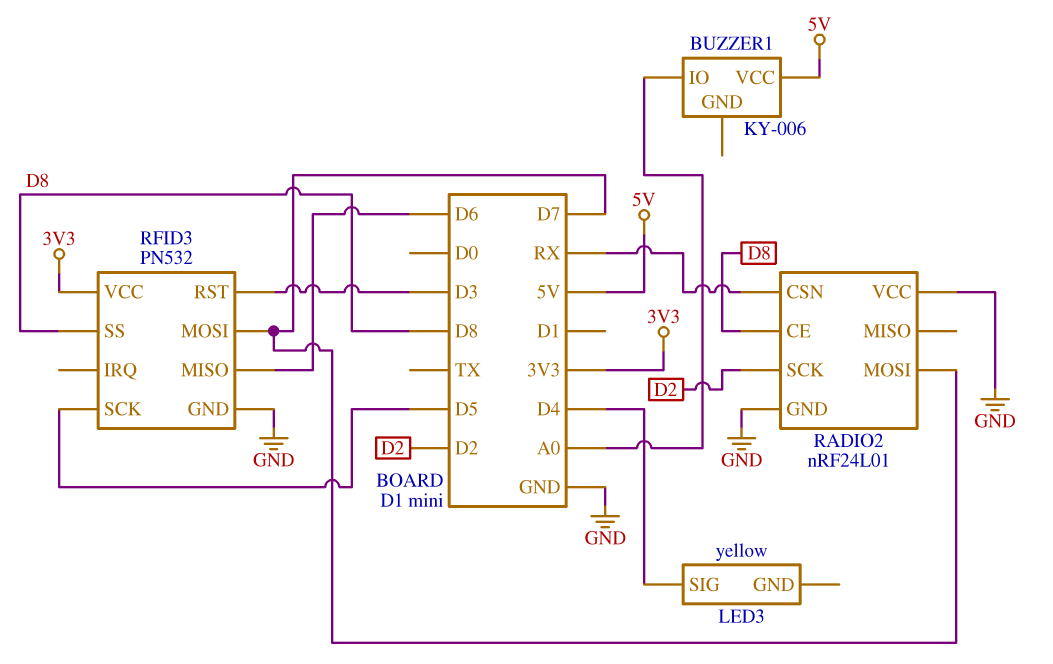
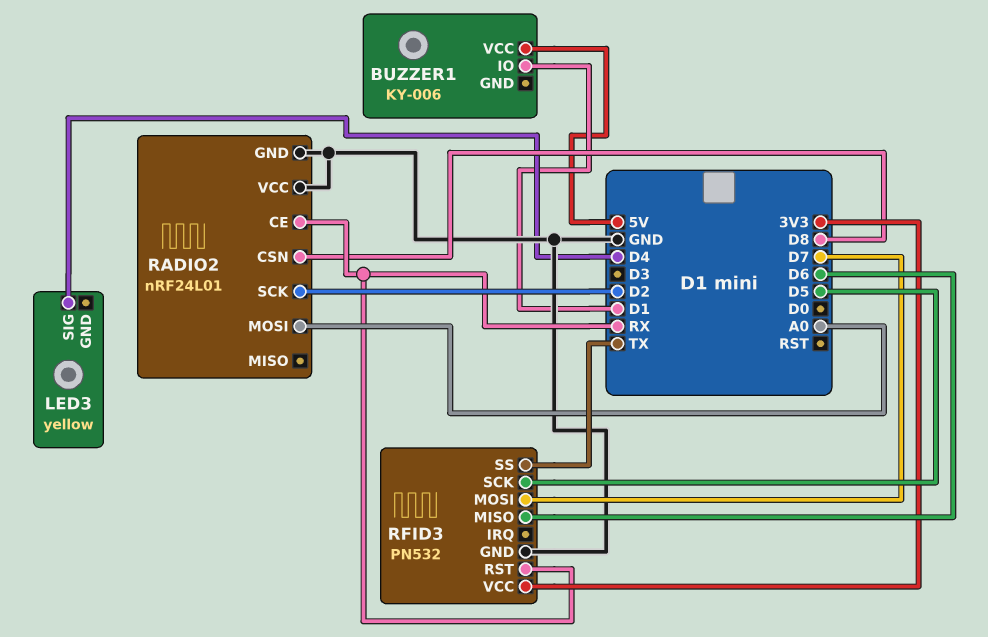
BUZZER1 pin IO: A0 -> D1
RADIO2 pin CE: D8 -> RX
RADIO2 pin CSN: RX -> D8
RADIO2 pin MOSI: D7 -> A0
RFID3 pin RST: D3 -> RX
RFID3 pin SS: D8 -> TX

